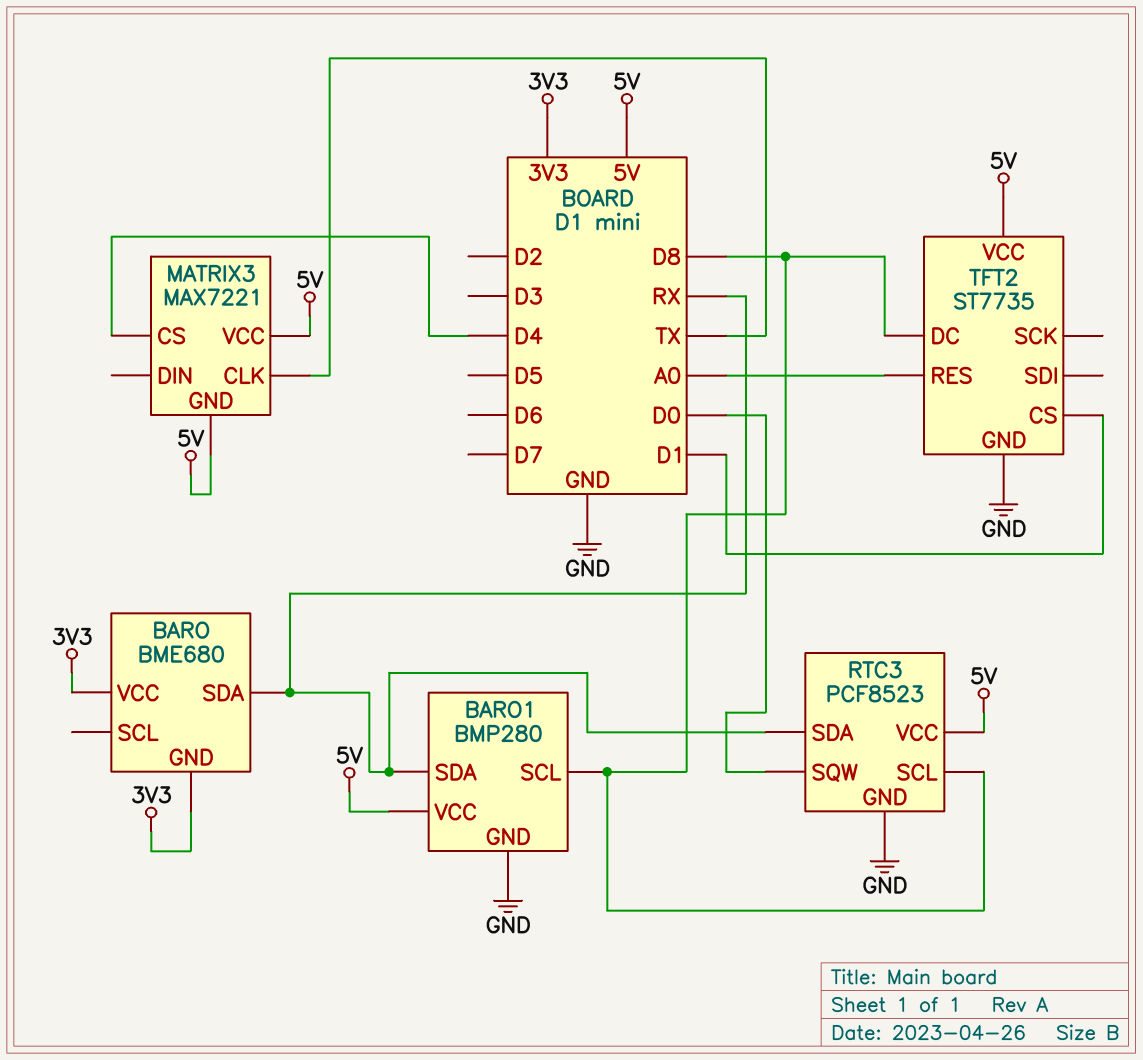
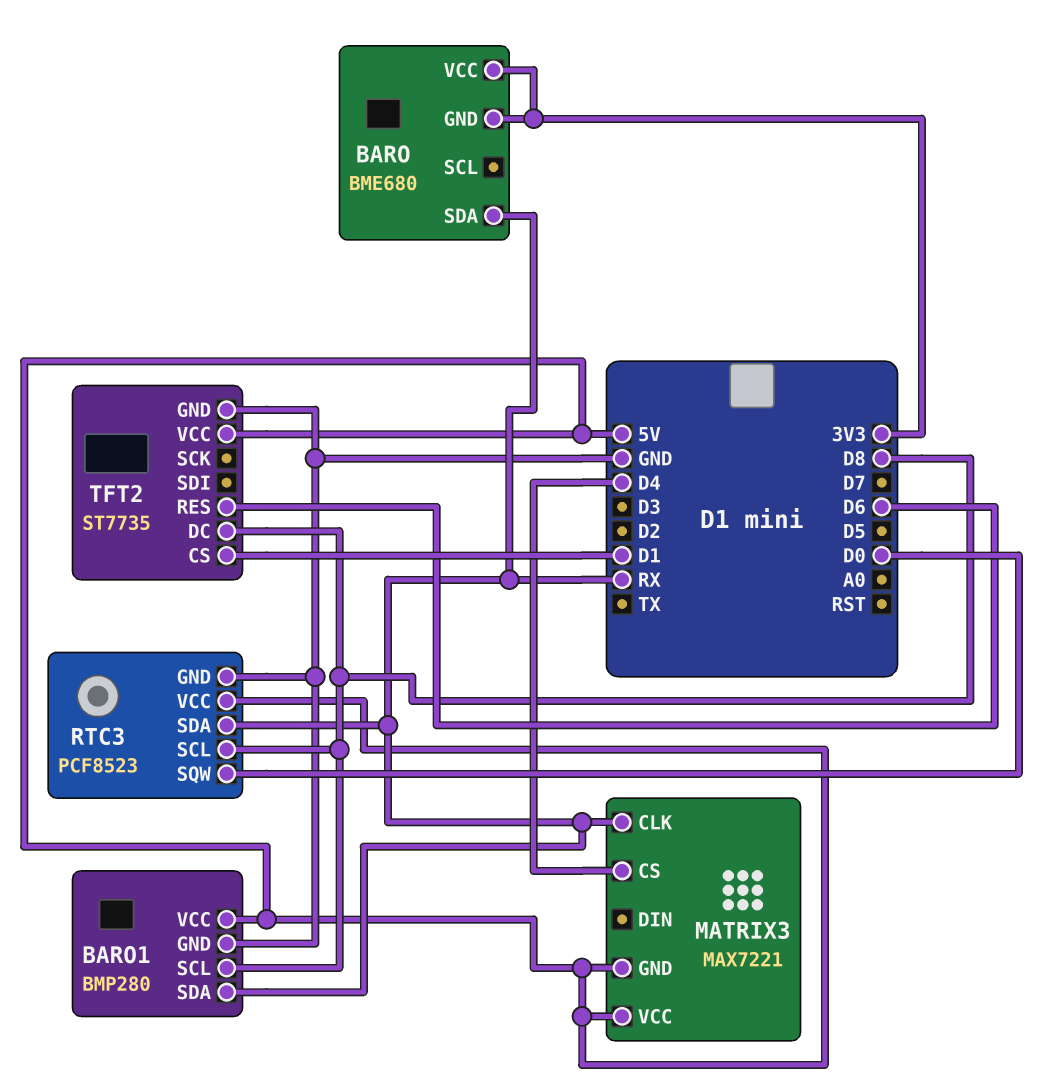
MATRIX3 pin CLK: TX -> RX
TFT2 pin RES: A0 -> D6

